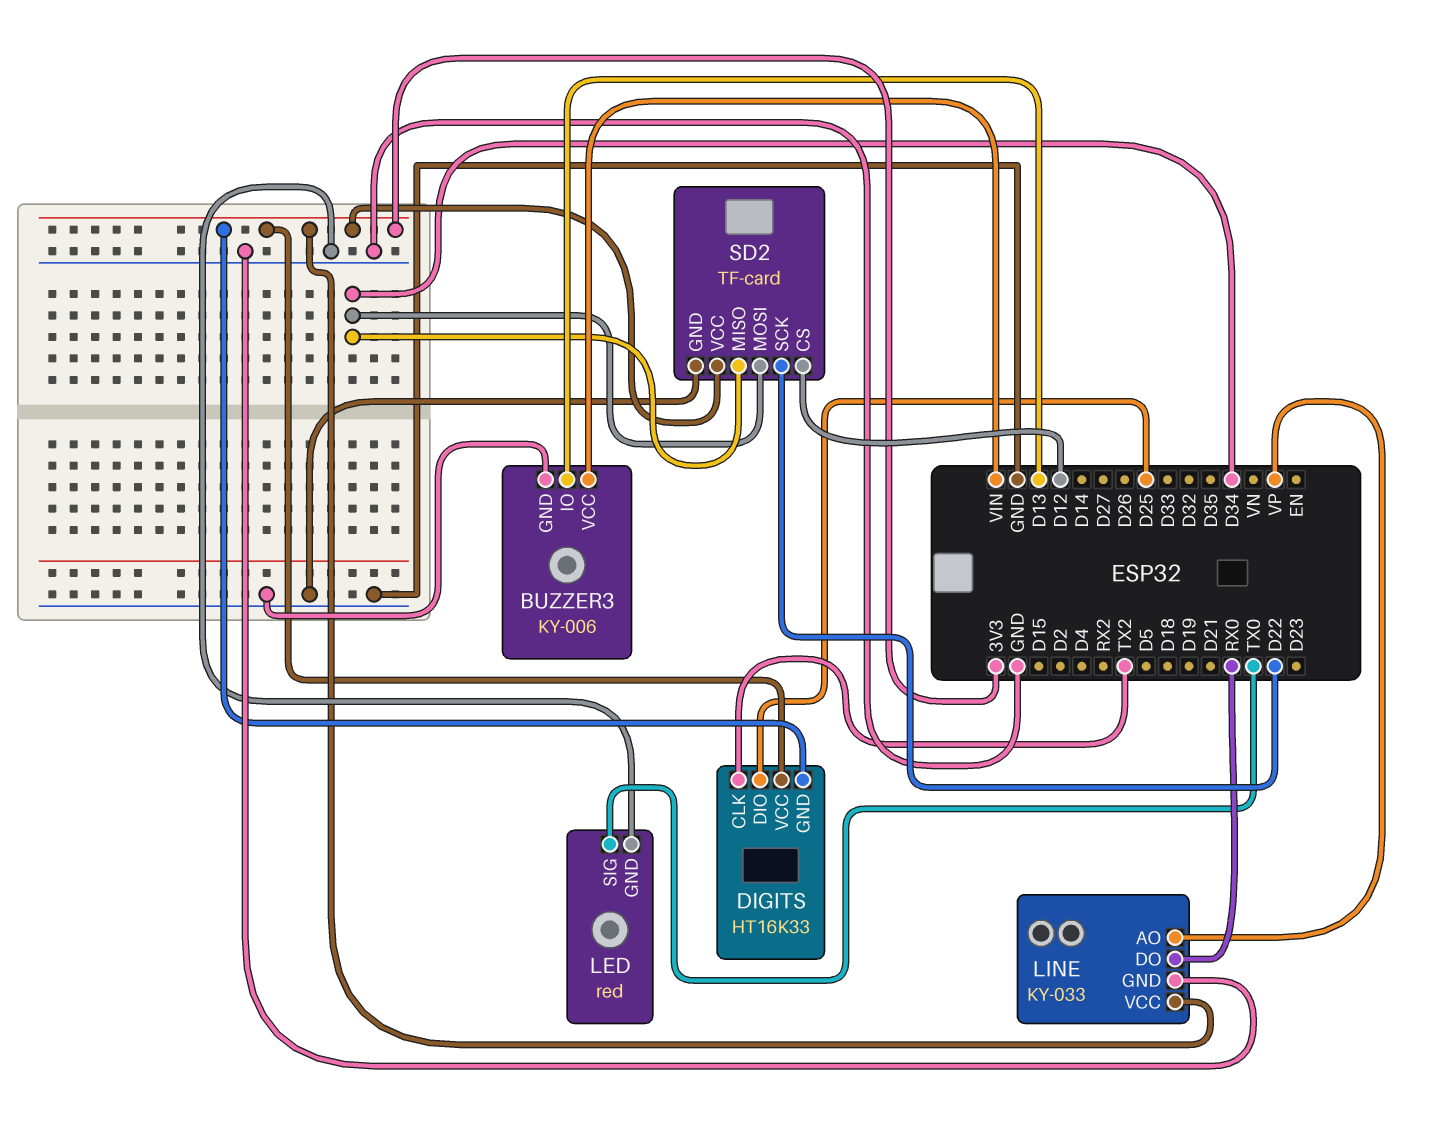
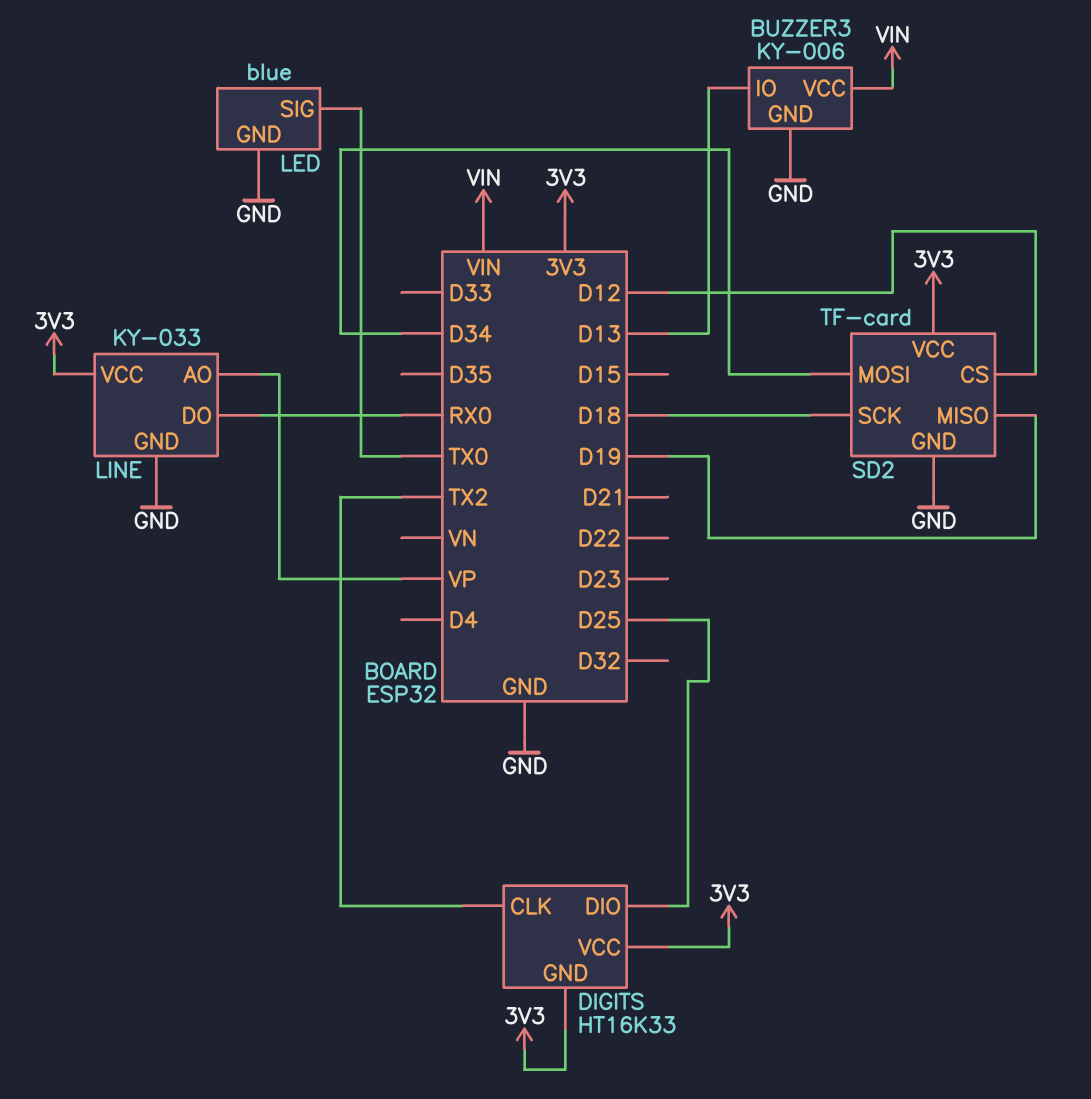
LED: red -> blue
SD2 pin MISO: D34 -> D19
SD2 pin SCK: D22 -> D18

